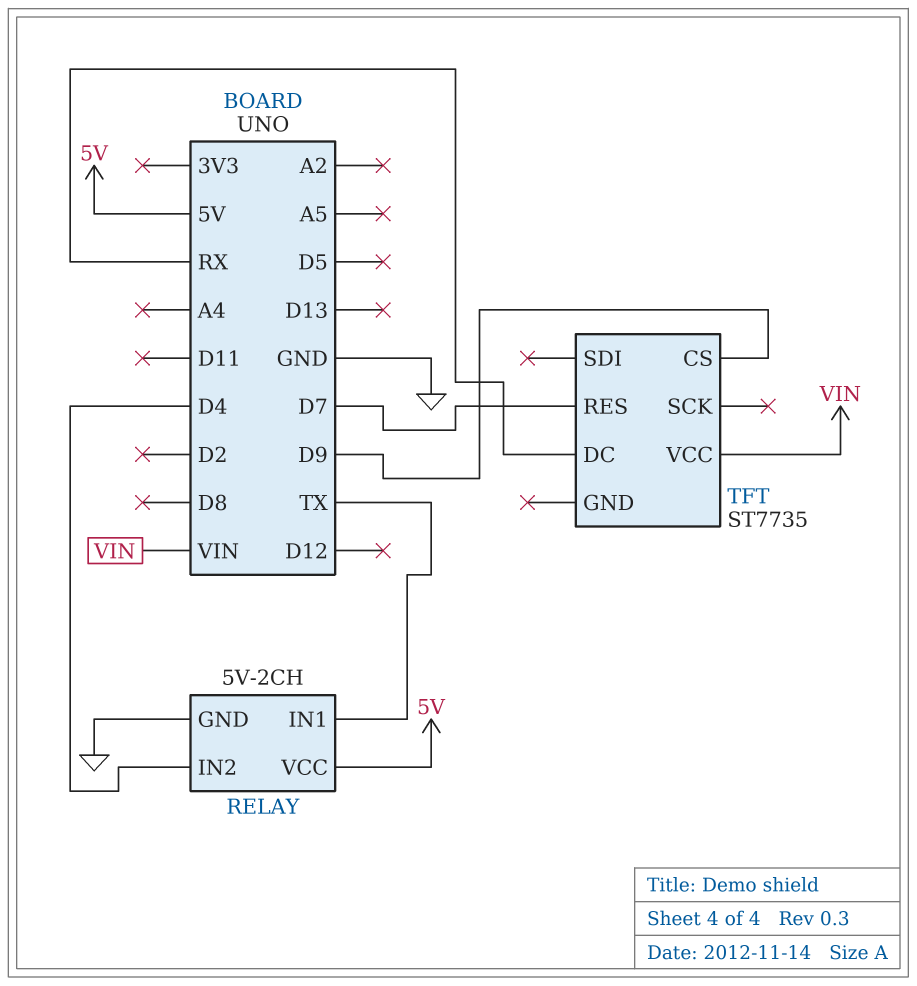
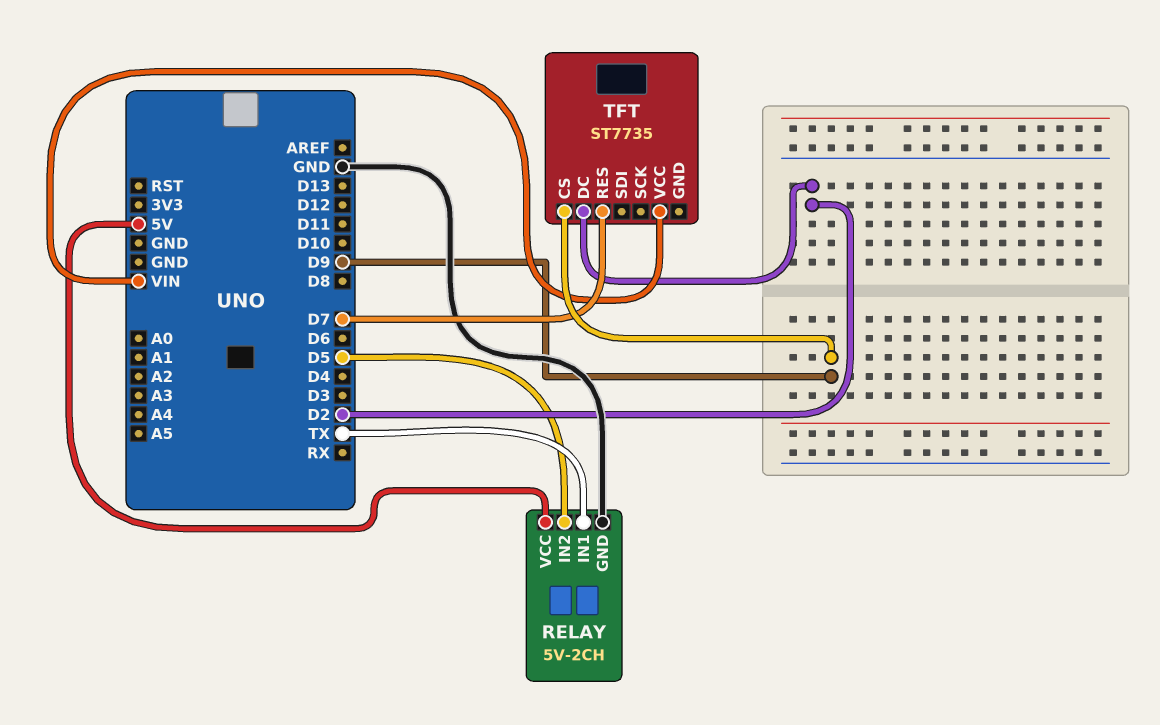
RELAY pin IN2: D4 -> D5
TFT pin DC: RX -> D2

